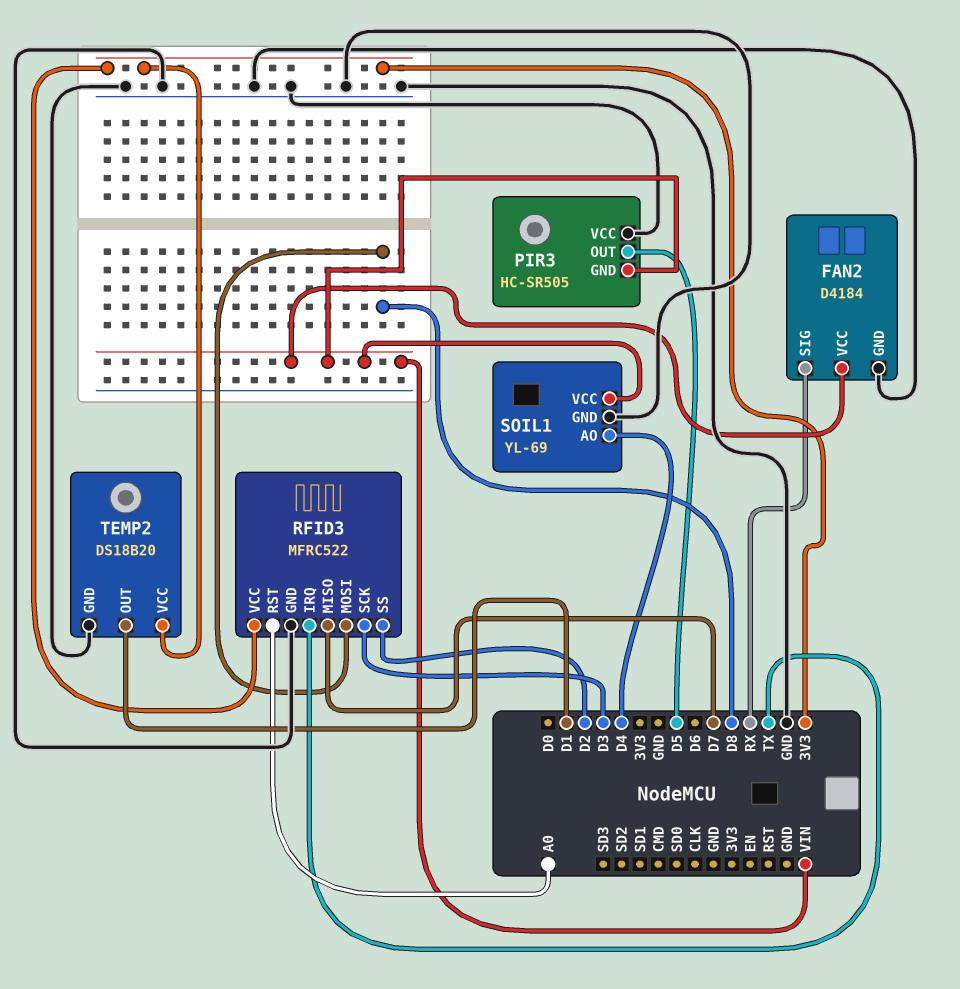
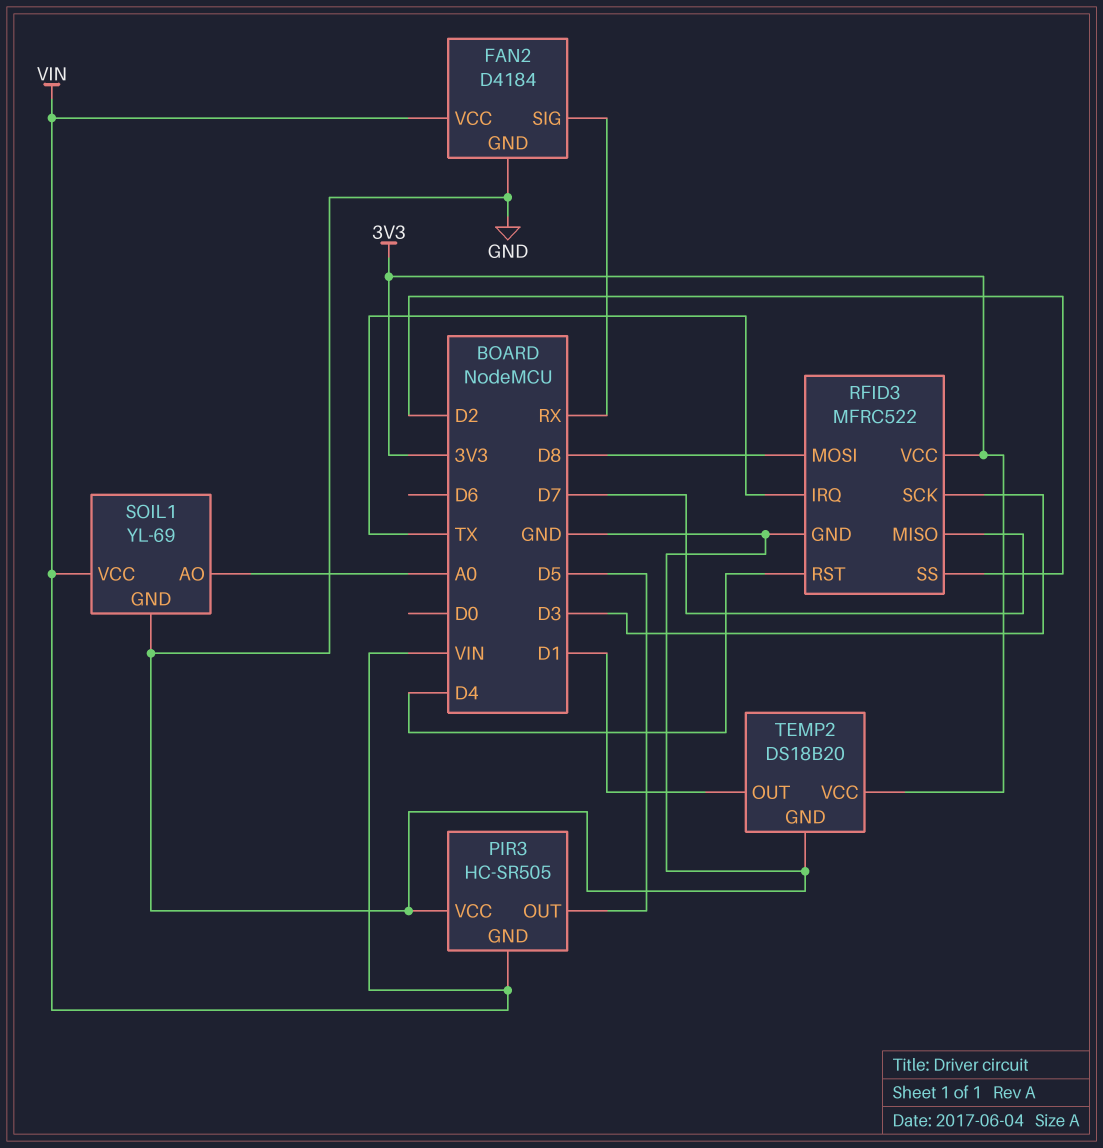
RFID3 pin RST: A0 -> D4
SOIL1 pin AO: D4 -> A0

